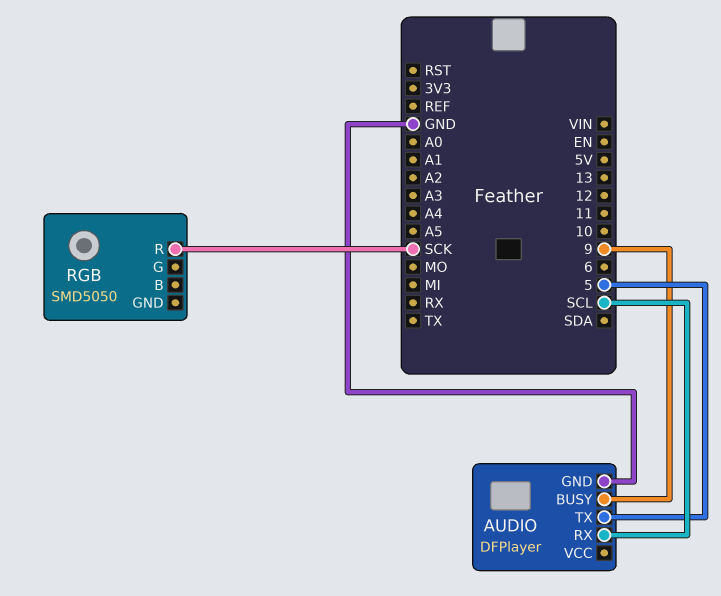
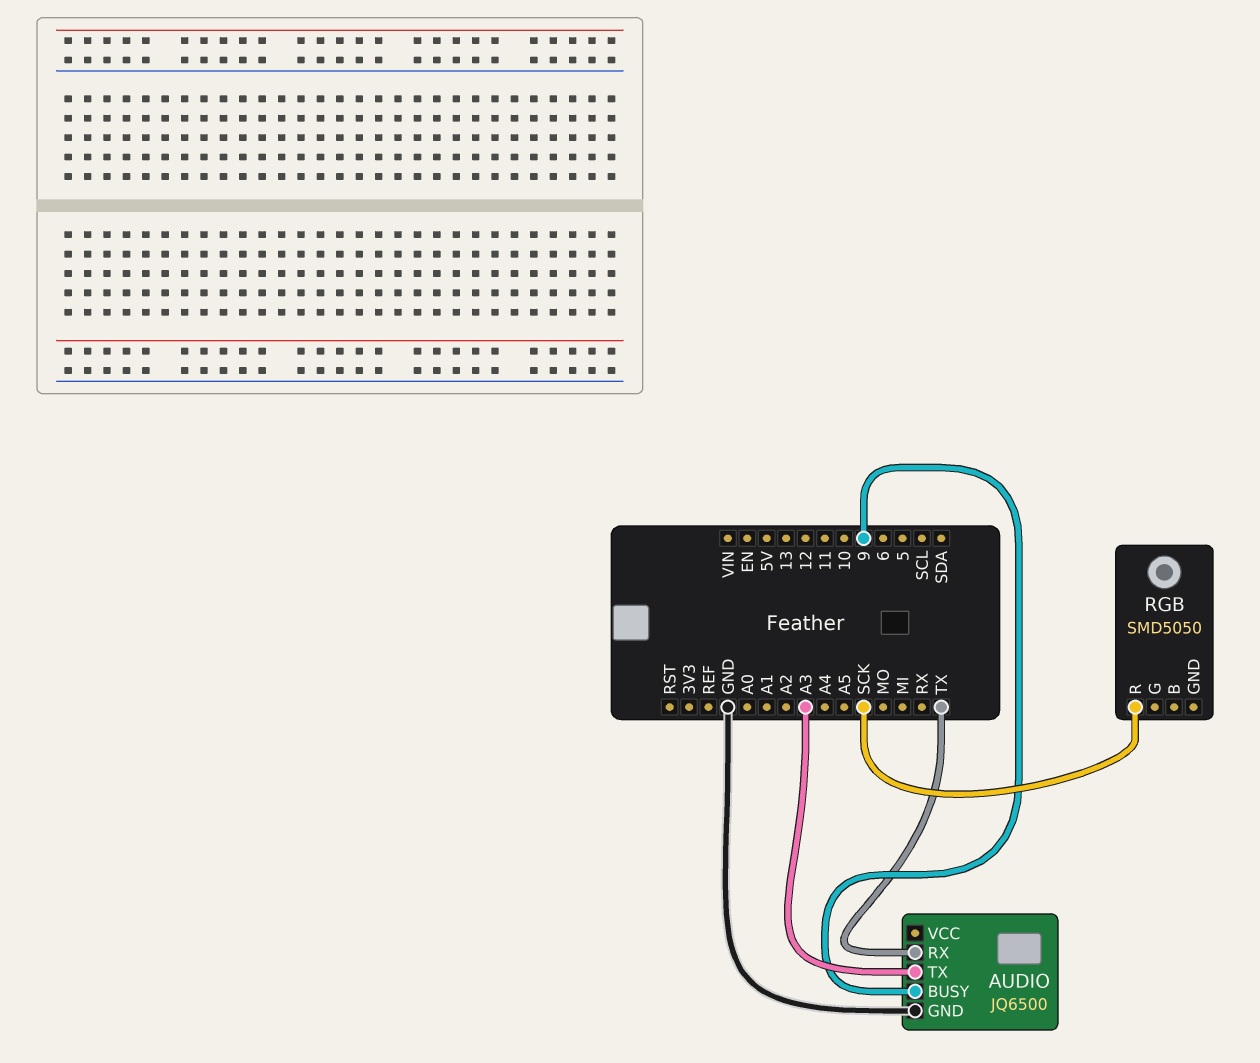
AUDIO: DFPlayer -> JQ6500
AUDIO pin RX: SCL -> TX
AUDIO pin TX: 5 -> A3

